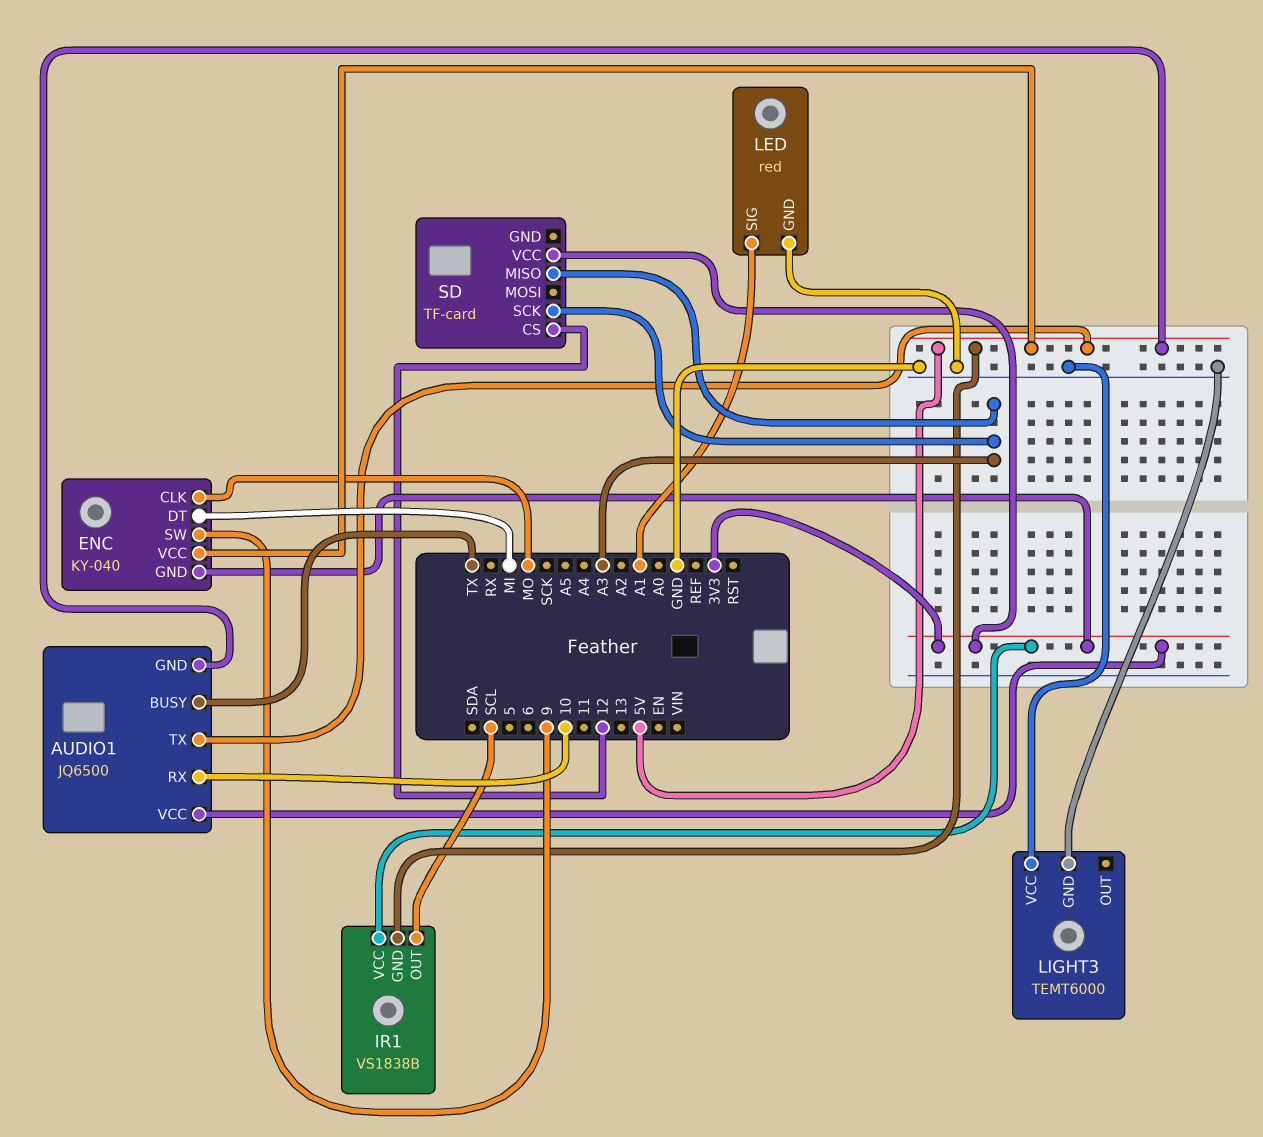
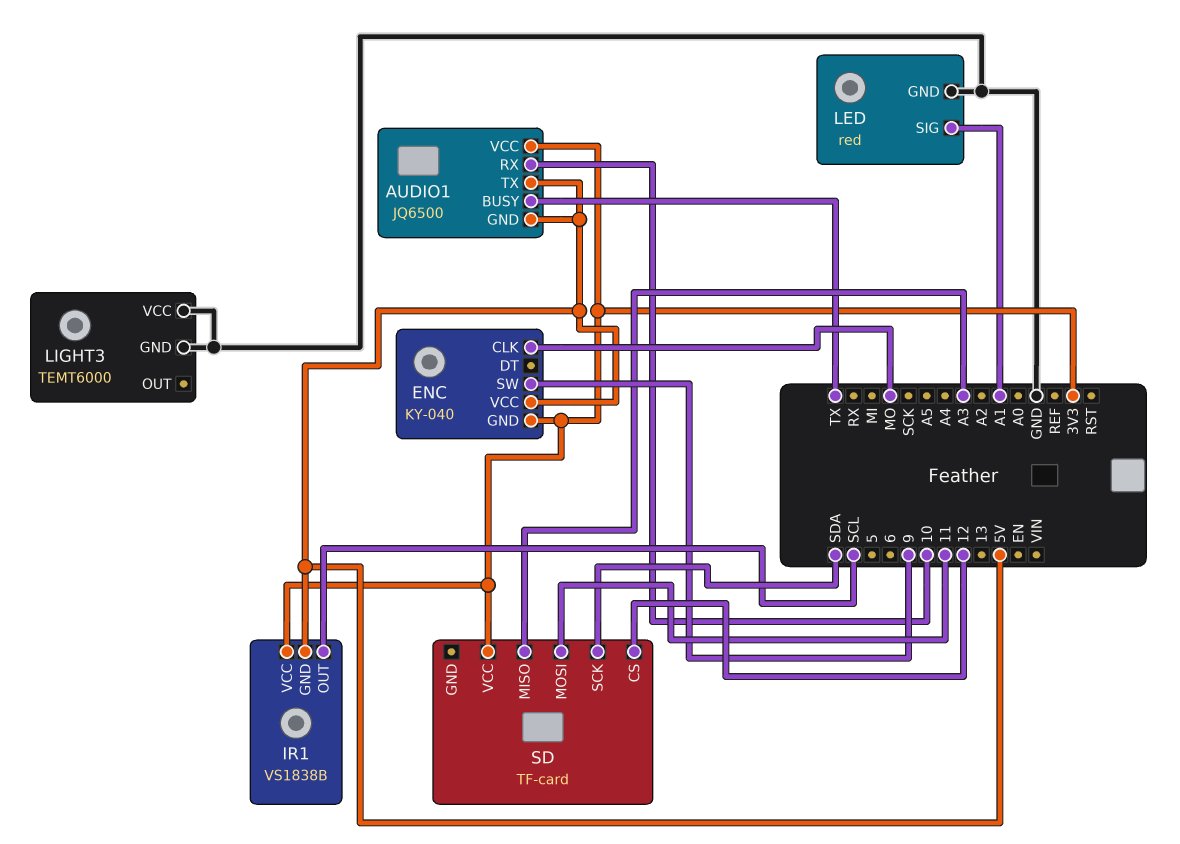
ENC pin DT: MI -> none
SD pin MOSI: none -> 11
SD pin SCK: A3 -> SDA

